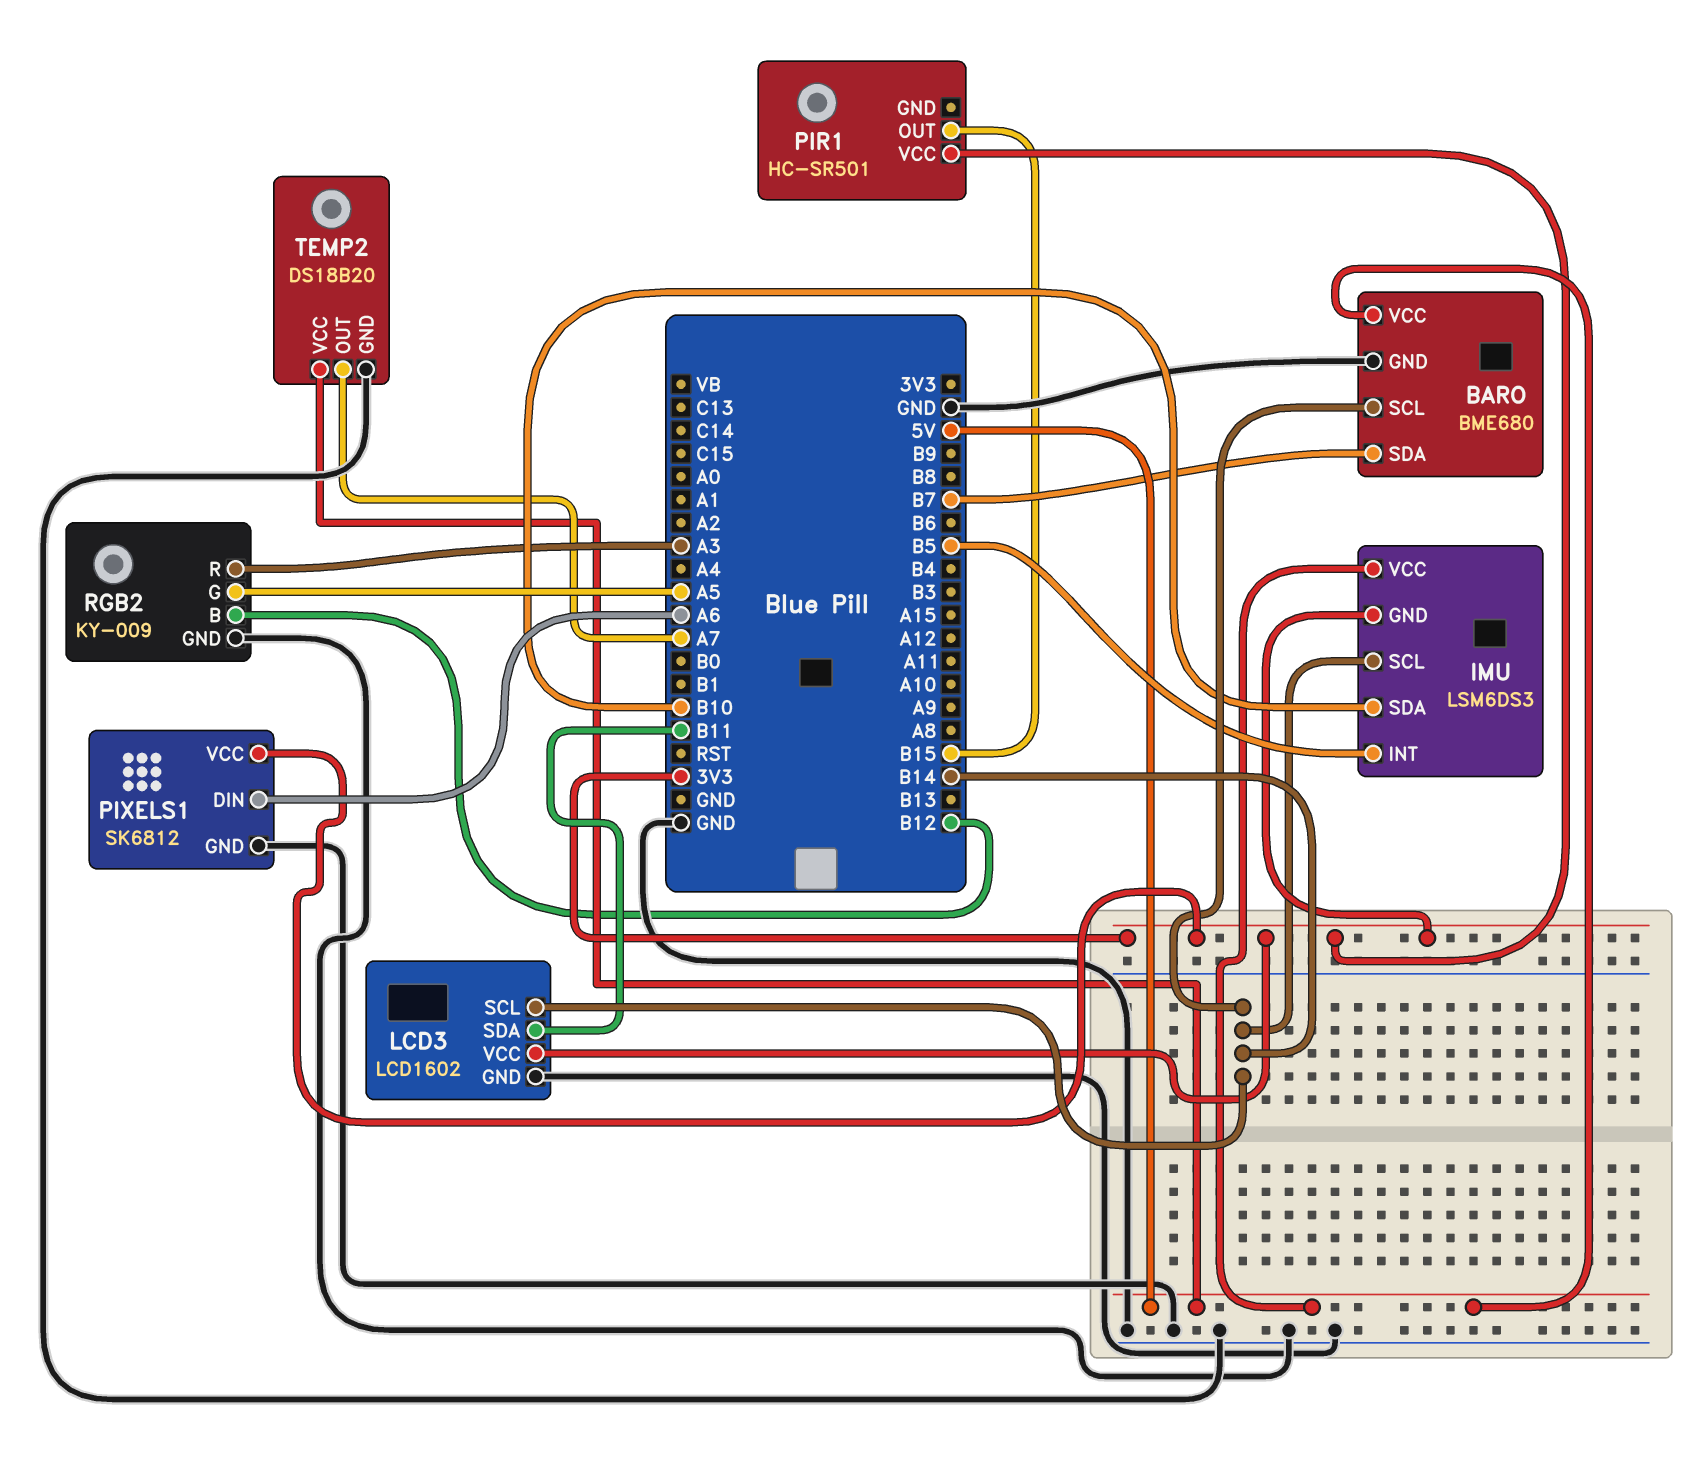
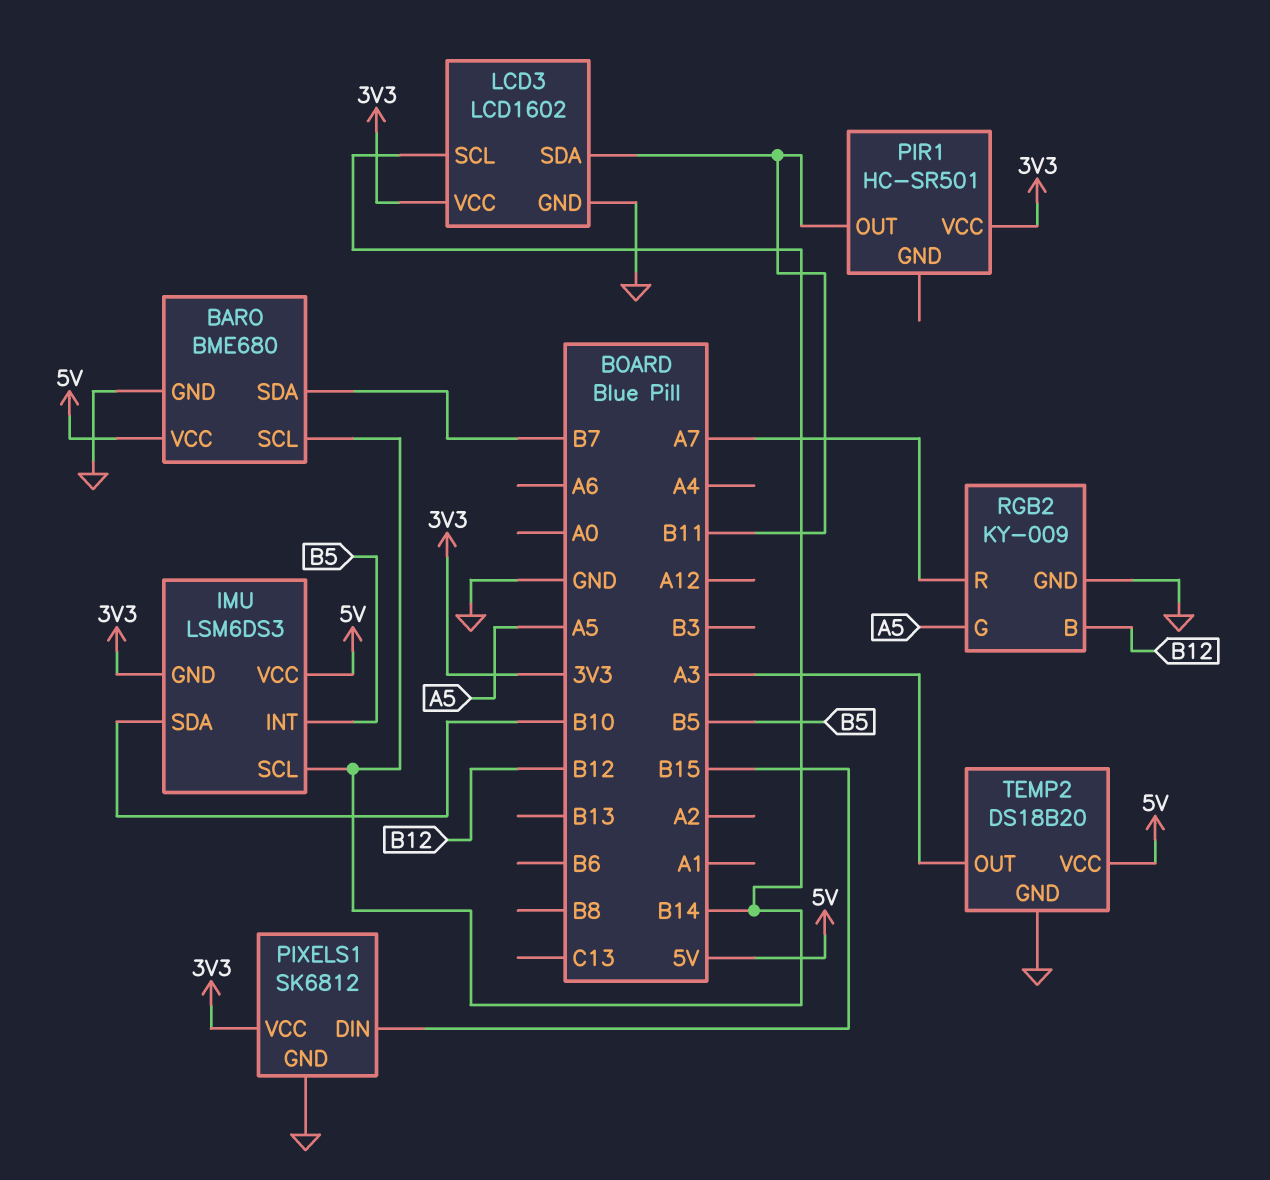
PIR1 pin OUT: B15 -> B11
PIXELS1 pin DIN: A6 -> B15
RGB2 pin R: A3 -> A7
TEMP2 pin OUT: A7 -> A3

